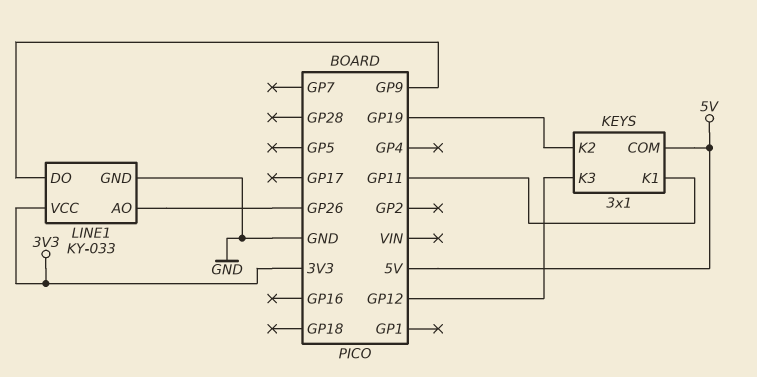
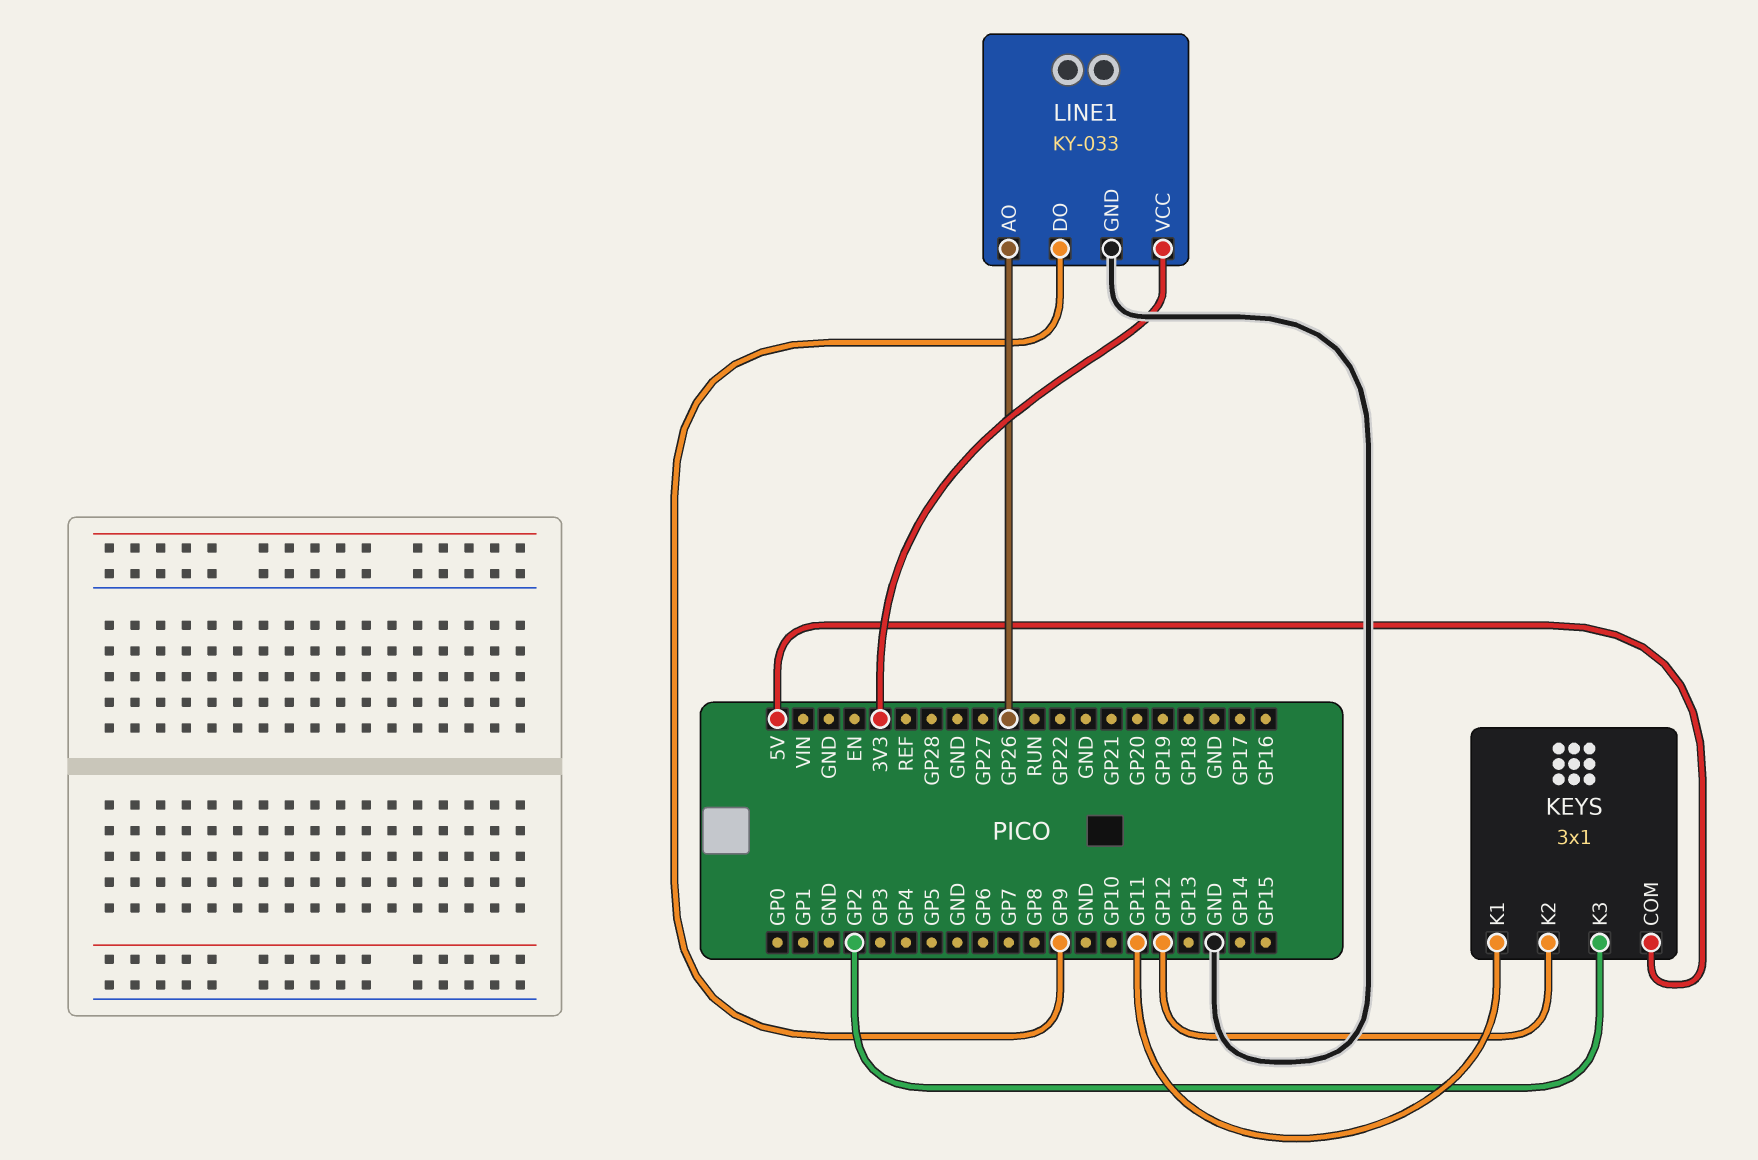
KEYS pin K2: GP19 -> GP12
KEYS pin K3: GP12 -> GP2

